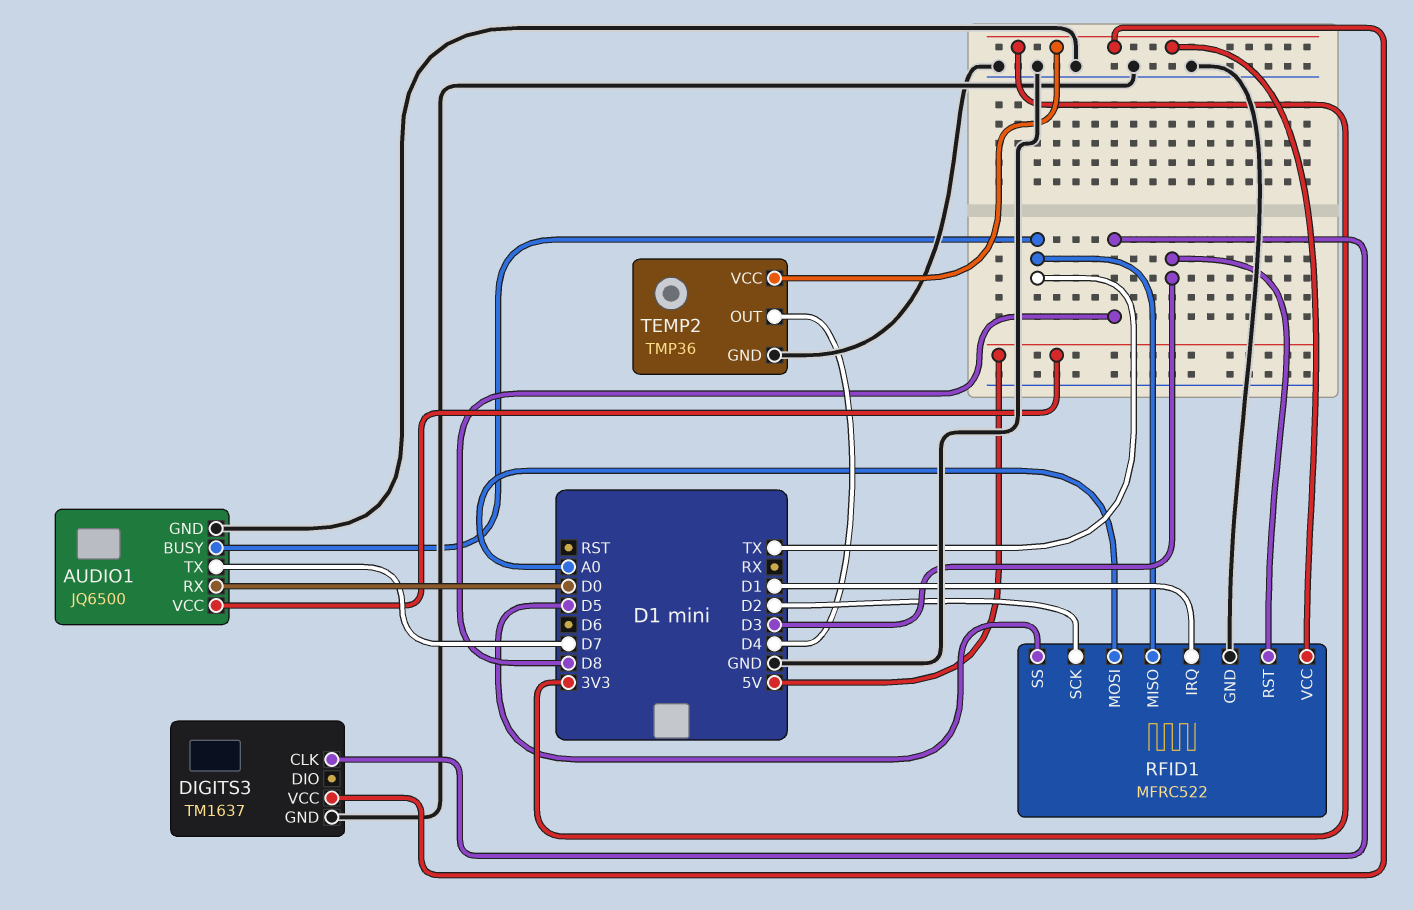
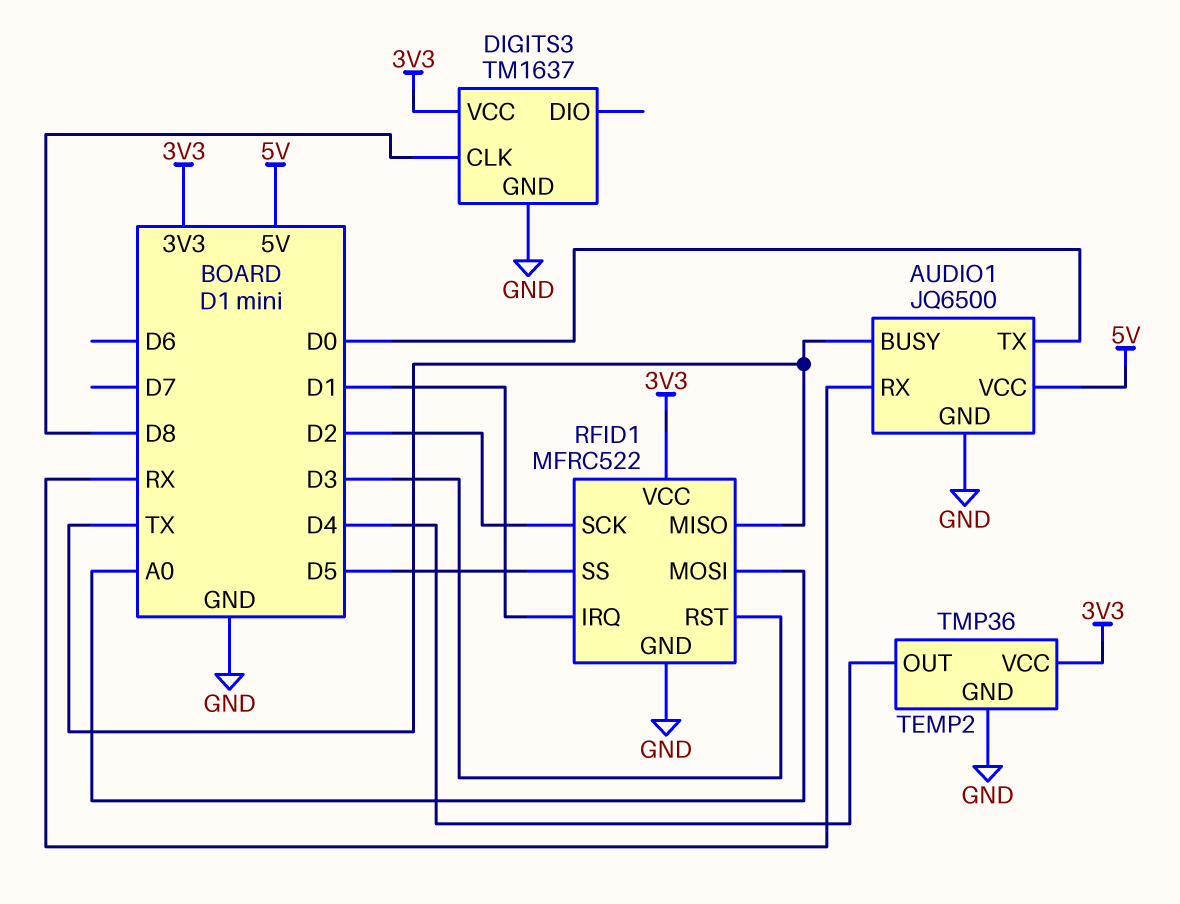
AUDIO1 pin RX: D0 -> RX
AUDIO1 pin TX: D7 -> D0

